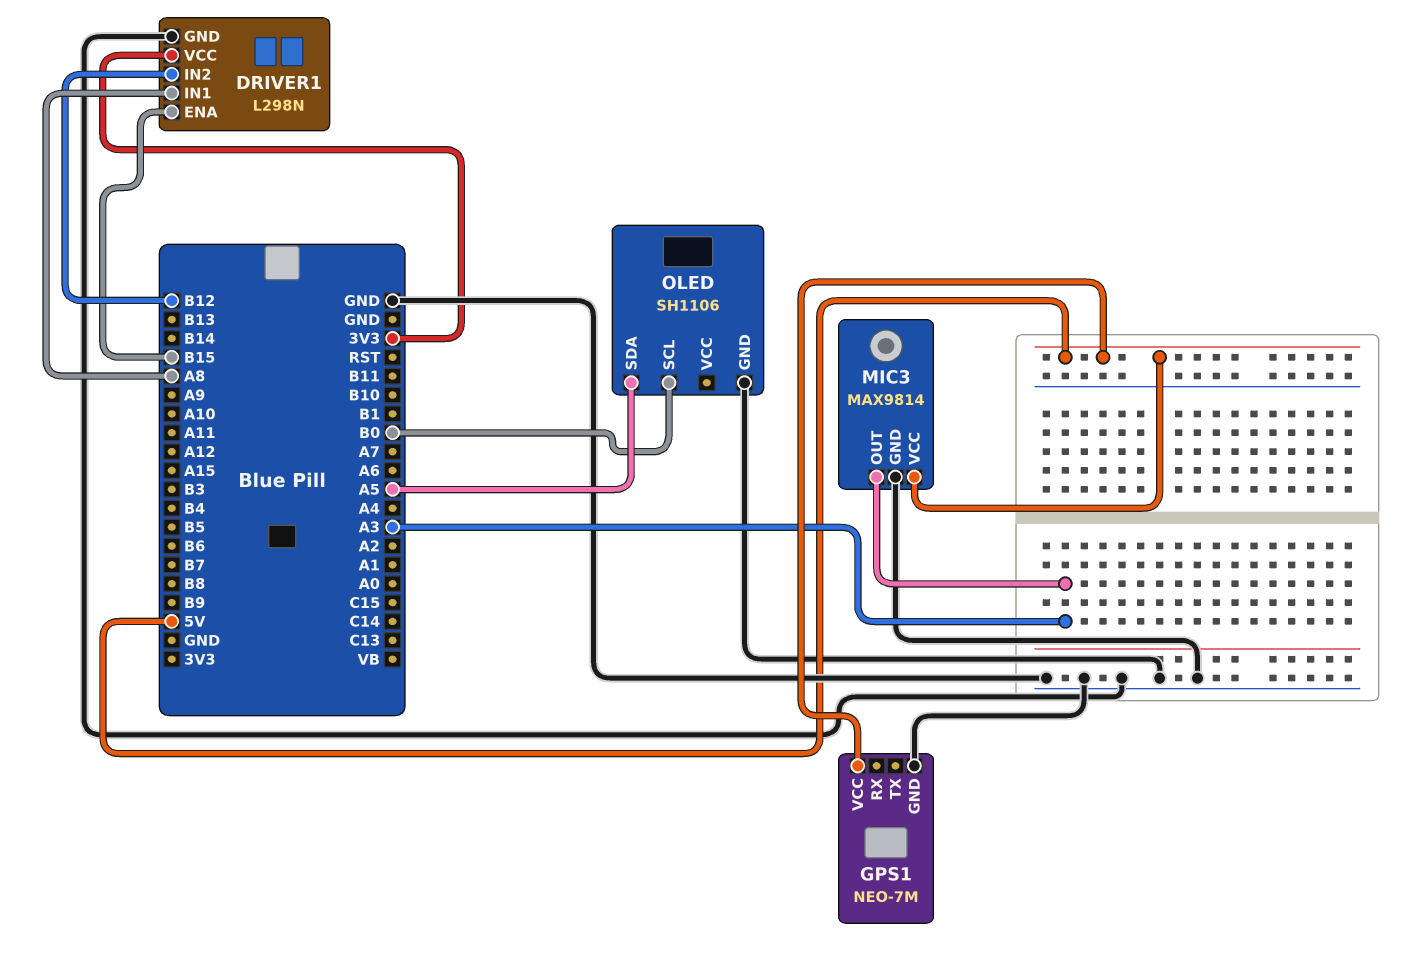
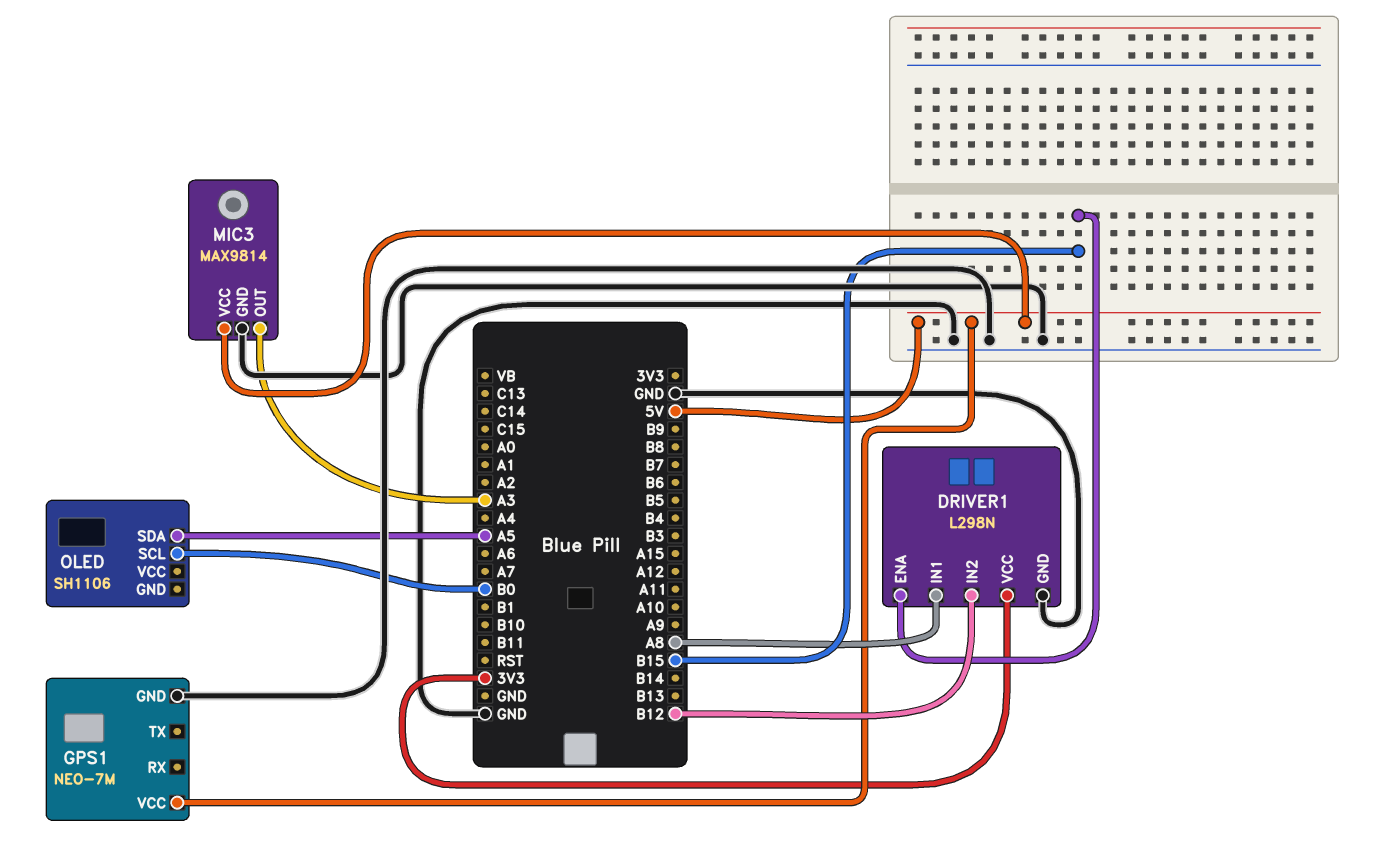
OLED pin GND: GND -> none

